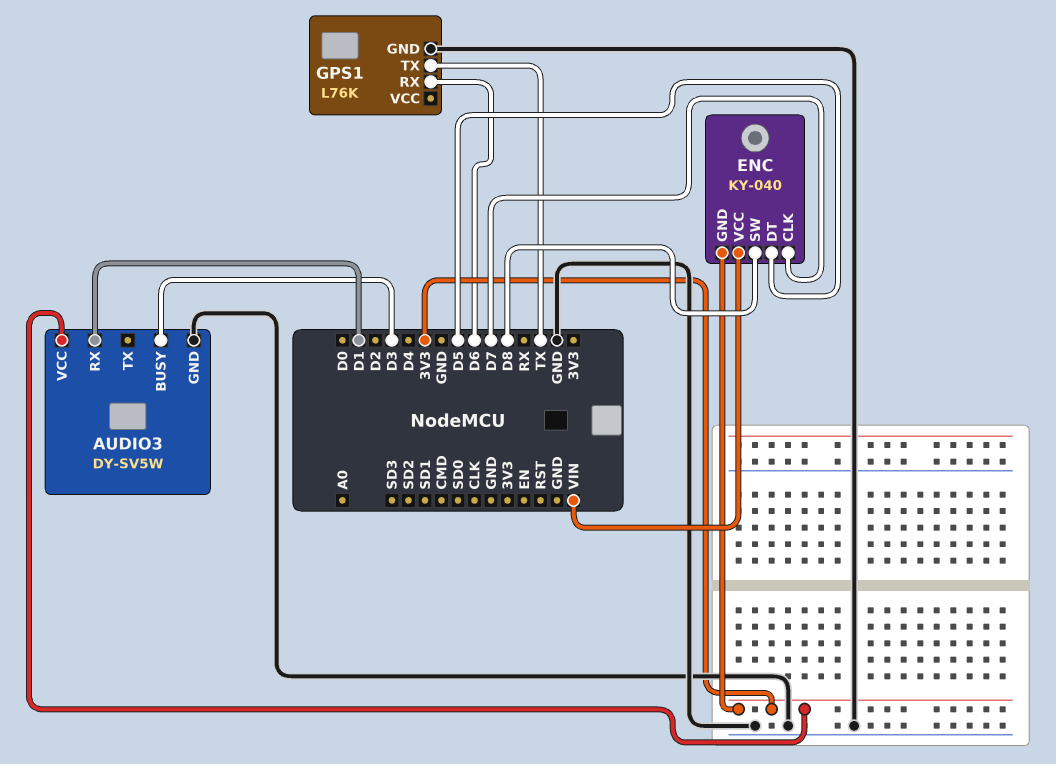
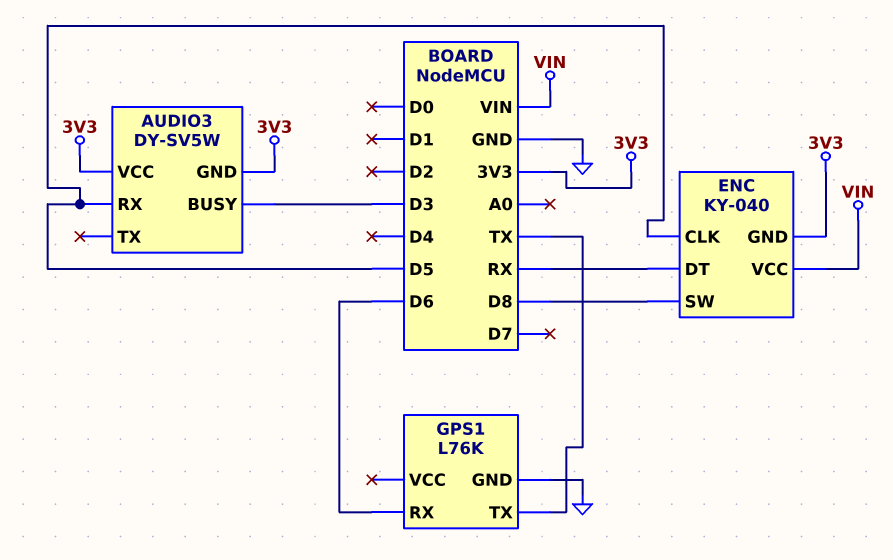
AUDIO3 pin GND: GND -> 3V3
AUDIO3 pin RX: D1 -> D5
ENC pin CLK: D7 -> D5
ENC pin DT: D5 -> RX

